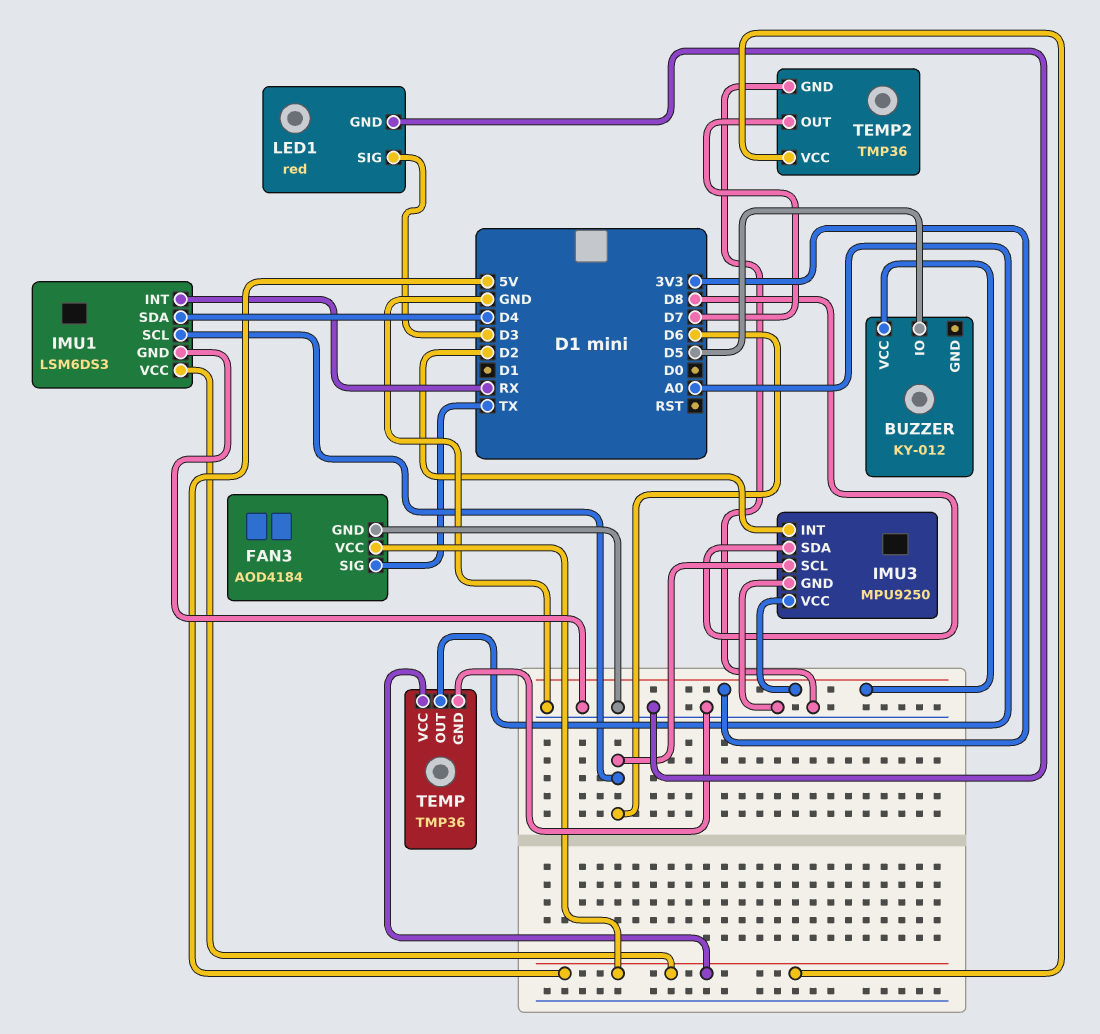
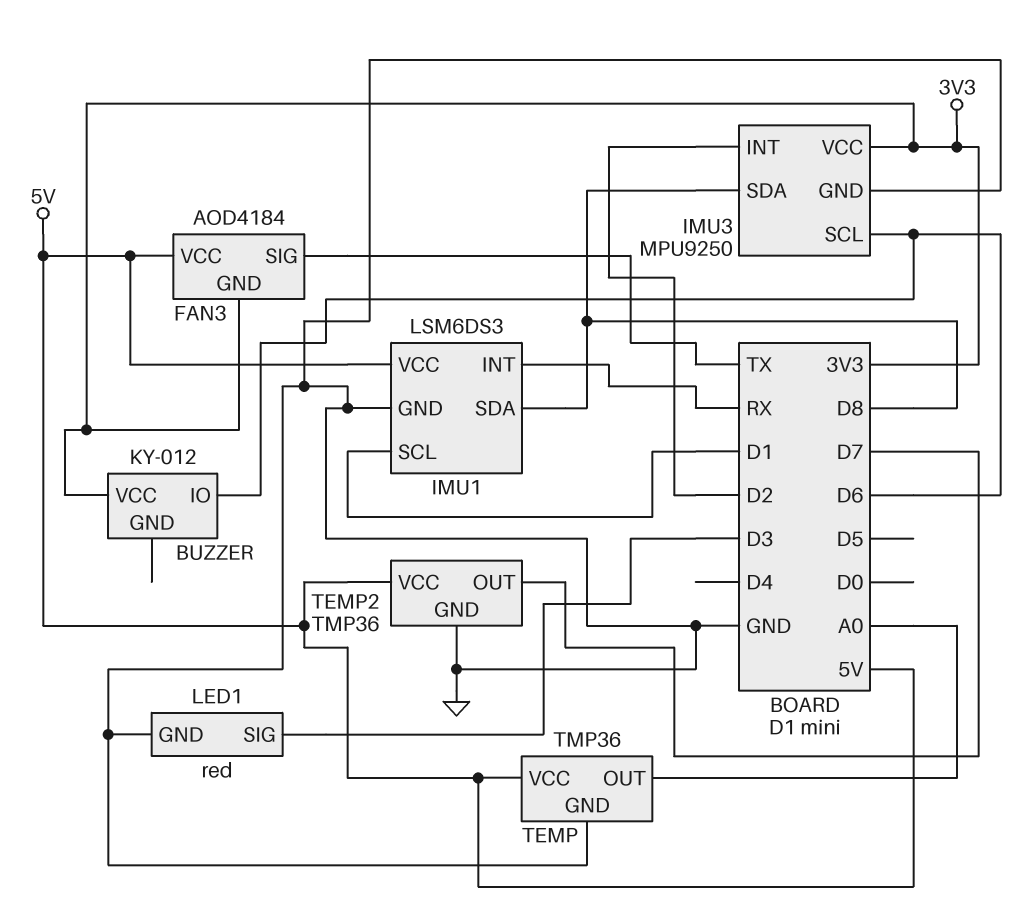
BUZZER pin IO: D5 -> D6
FAN3 pin GND: GND -> 3V3
IMU1 pin SCL: D6 -> D1
IMU1 pin SDA: D4 -> D8

